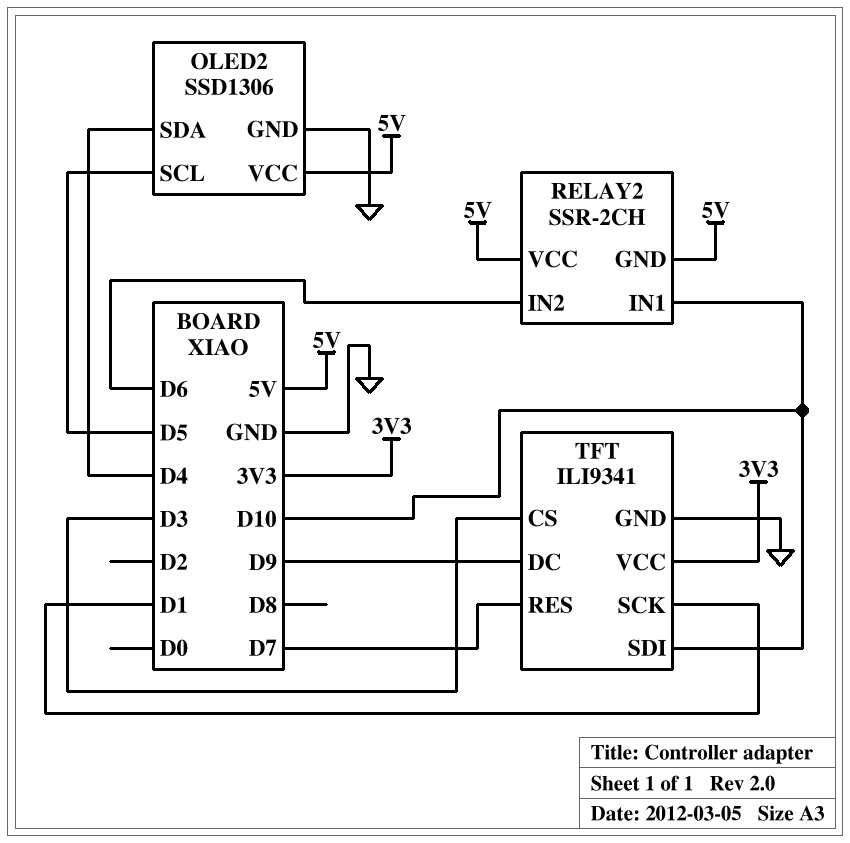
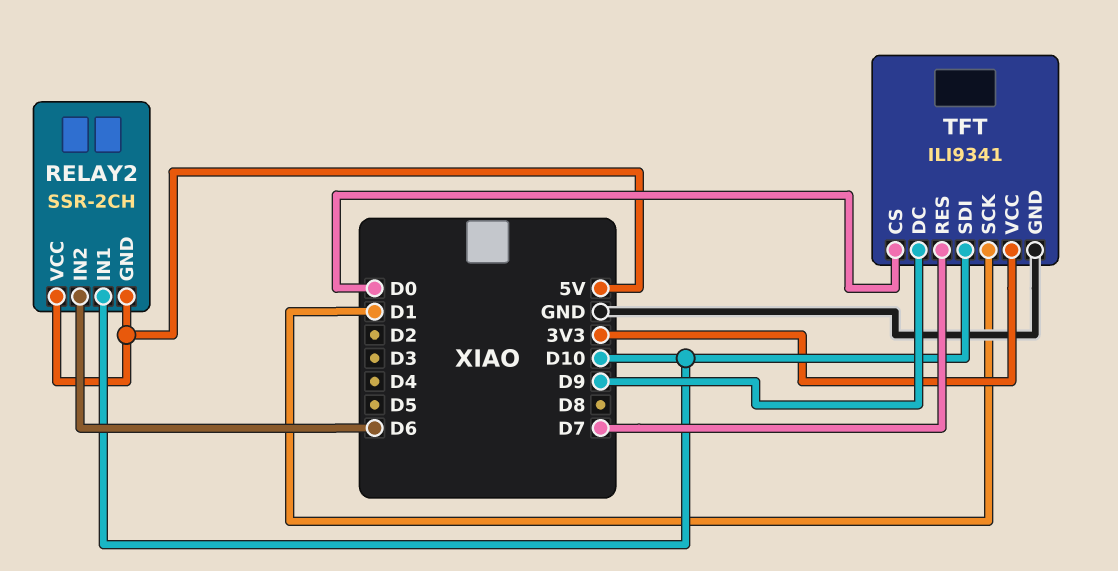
OLED2: SSD1306 -> none
OLED2 pin GND: GND -> none
OLED2 pin SCL: D5 -> none
OLED2 pin SDA: D4 -> none
OLED2 pin VCC: 5V -> none
TFT pin CS: D3 -> D0

